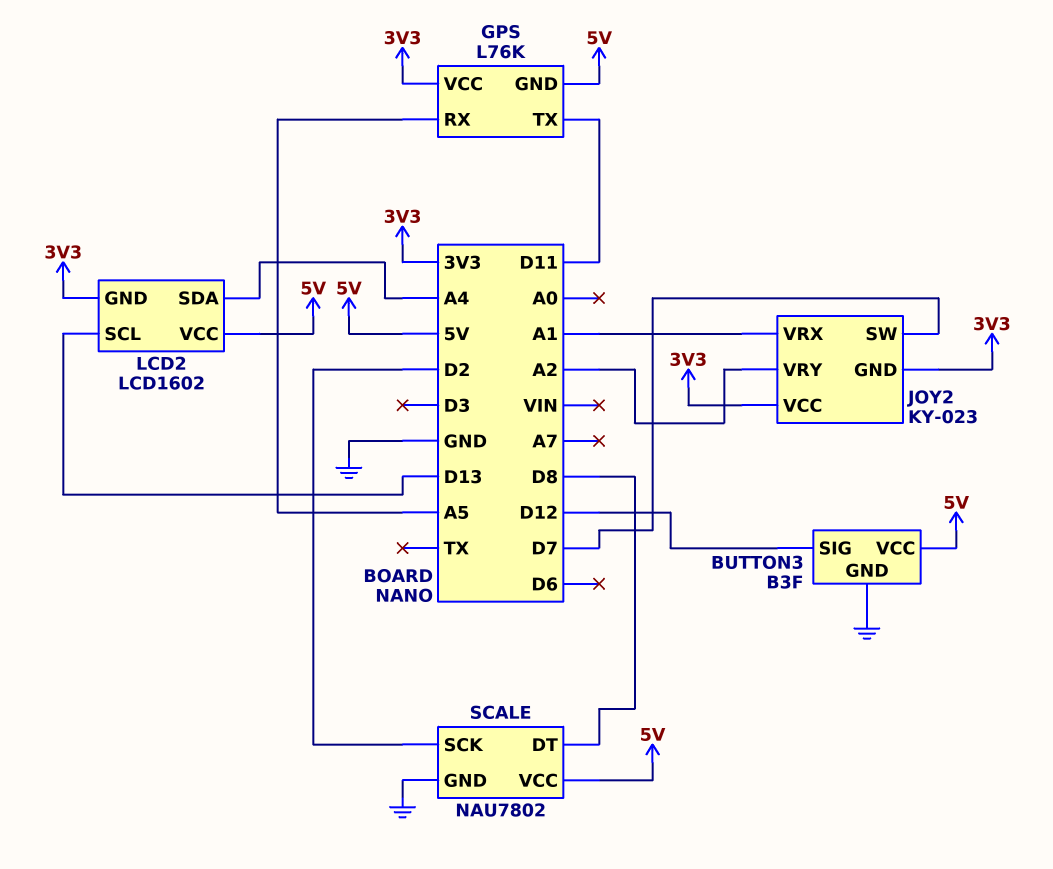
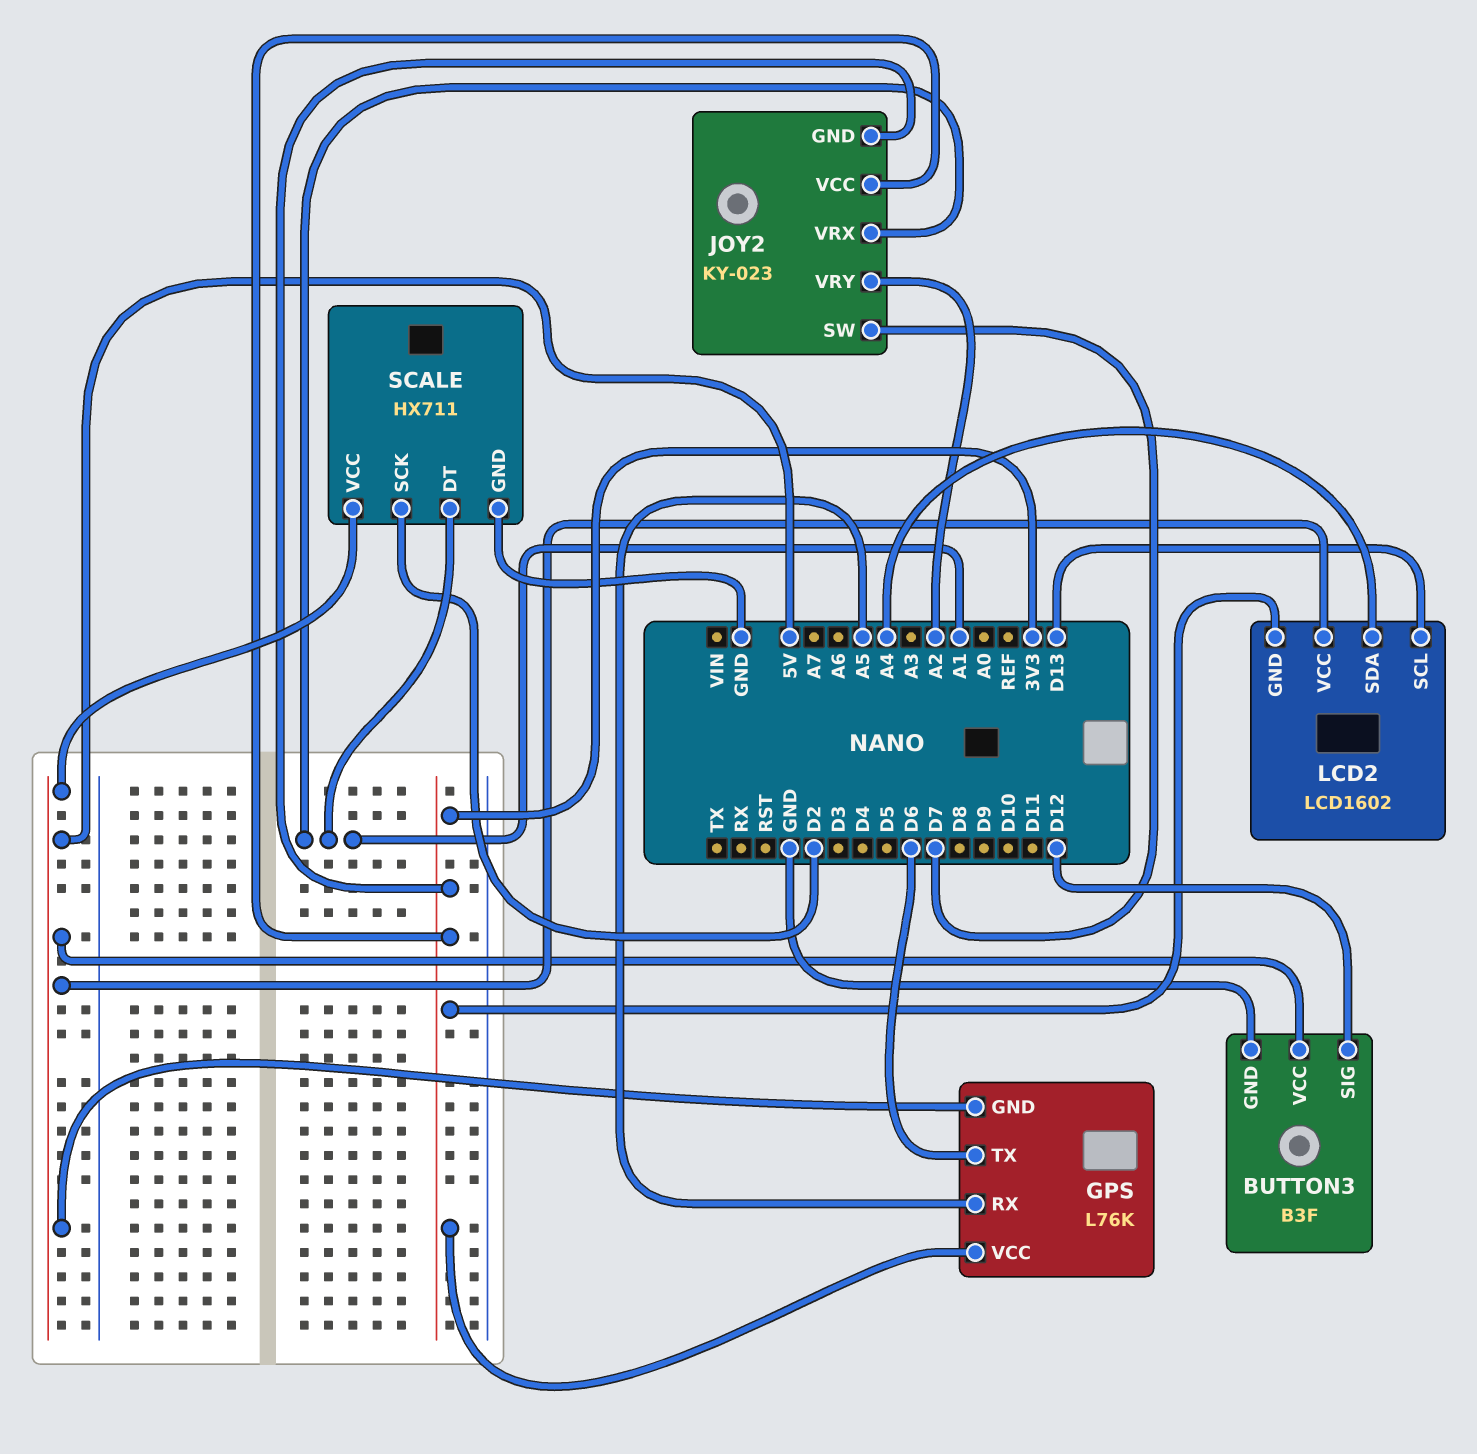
GPS pin TX: D11 -> D6
SCALE: NAU7802 -> HX711
SCALE pin DT: D8 -> A1

